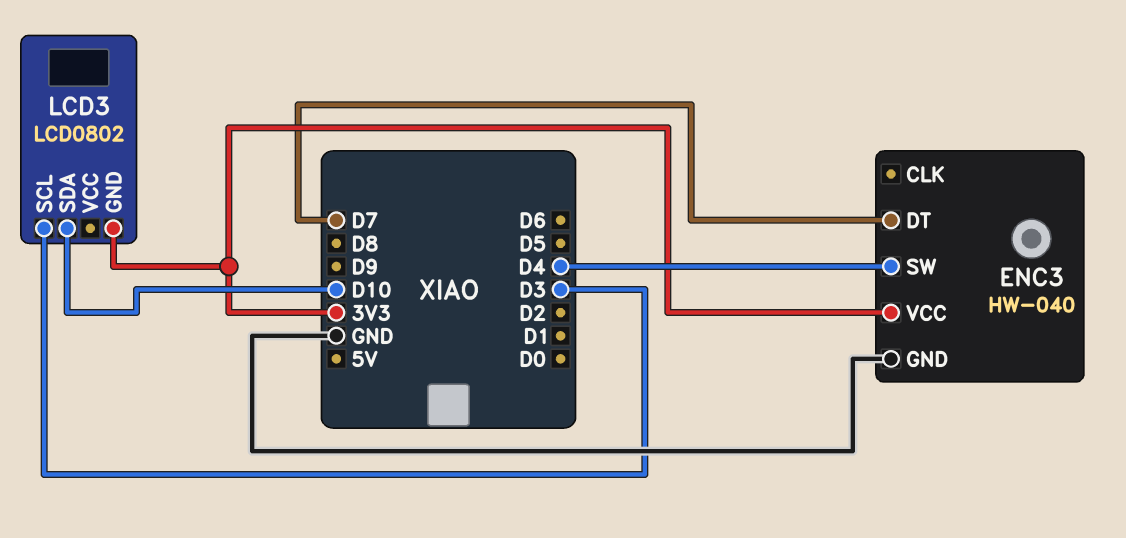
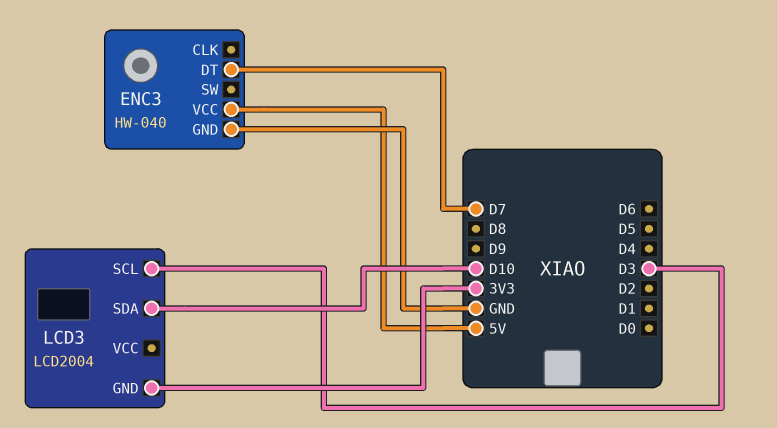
ENC3 pin SW: D4 -> none
ENC3 pin VCC: 3V3 -> 5V
LCD3: LCD0802 -> LCD2004

